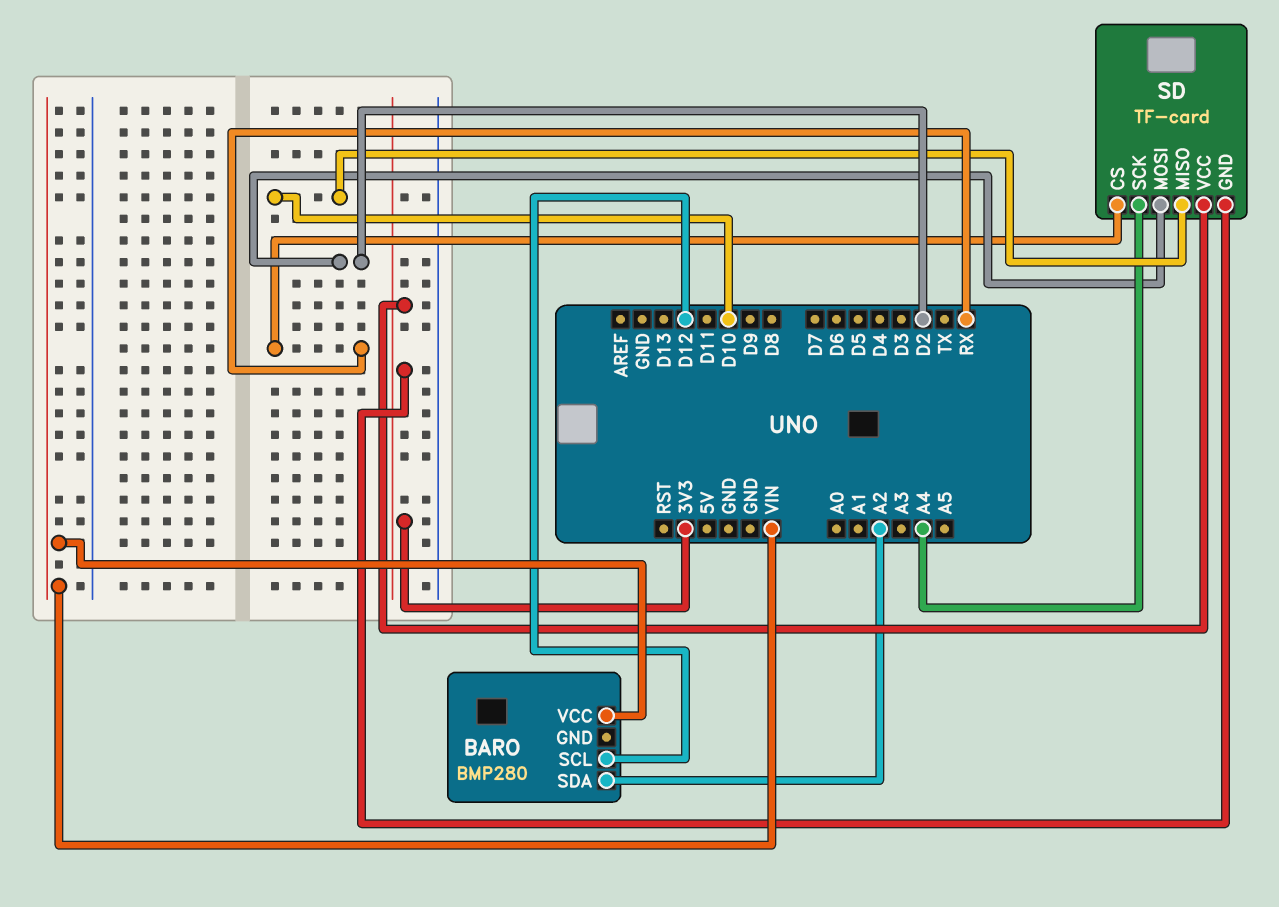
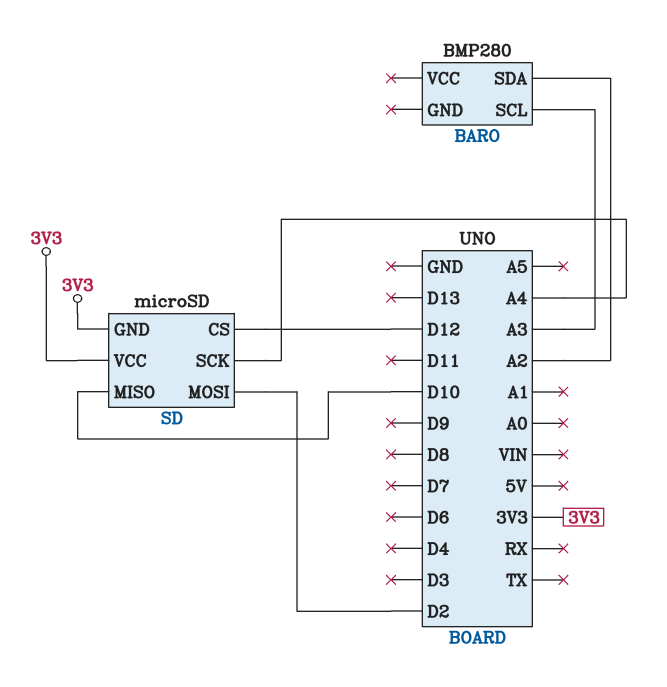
BARO pin SCL: D12 -> A3
BARO pin VCC: VIN -> none
SD: TF-card -> microSD
SD pin CS: RX -> D12

